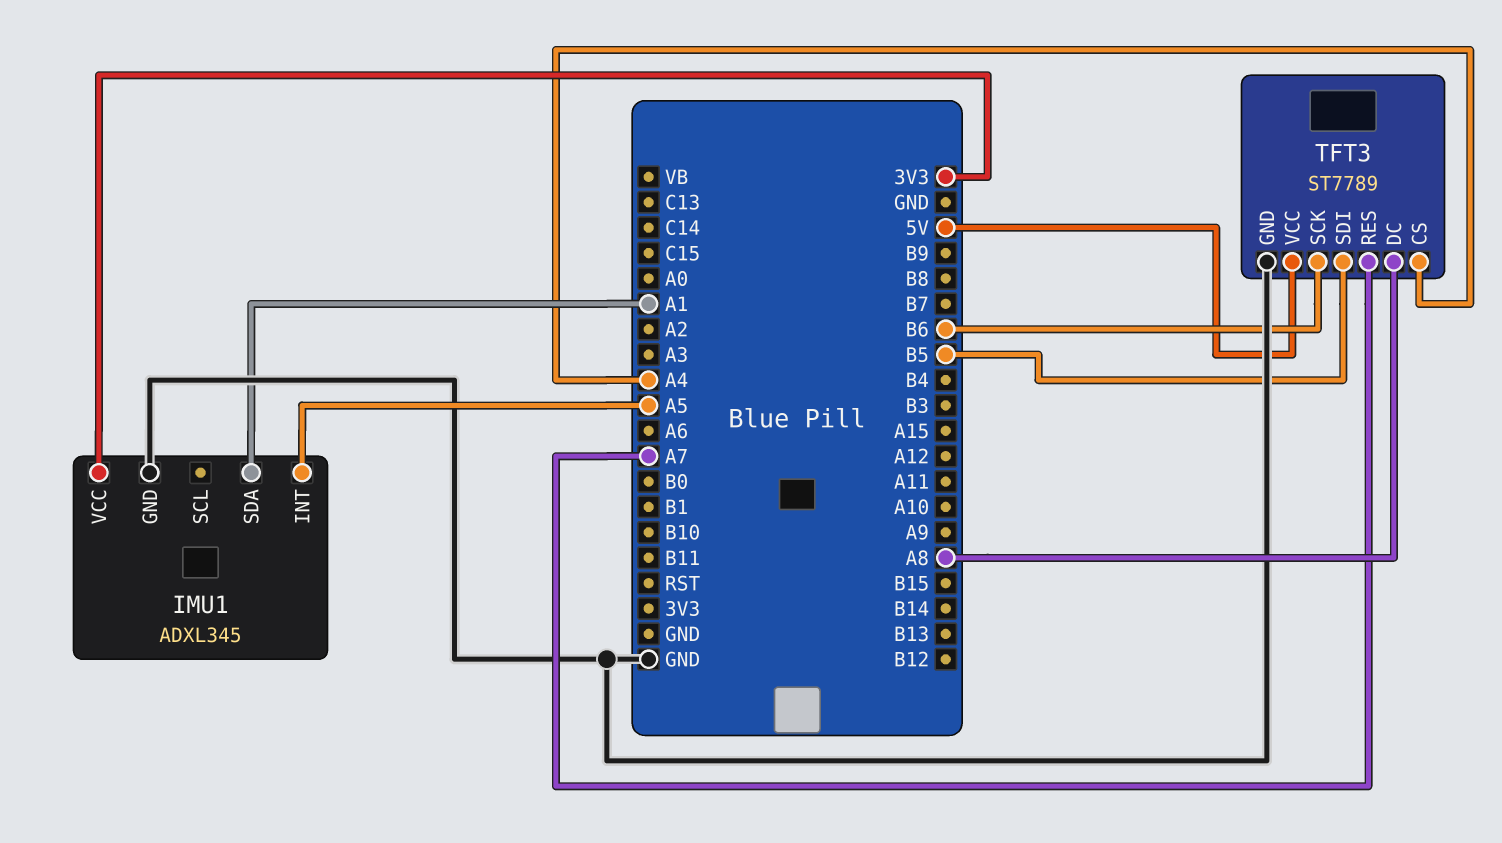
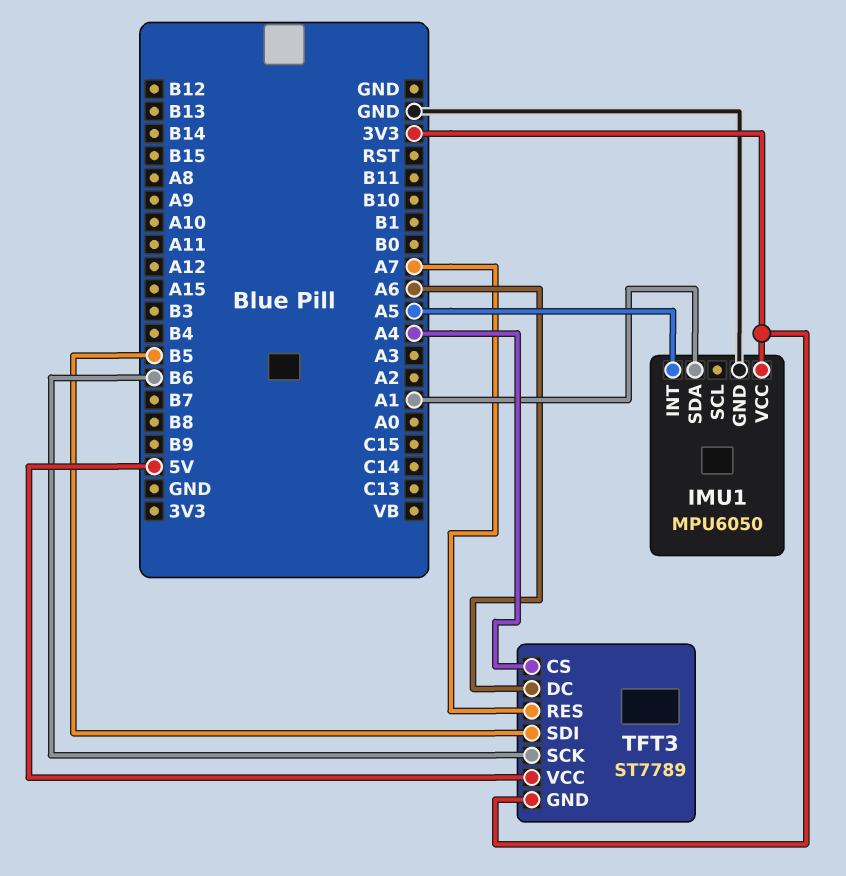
IMU1: ADXL345 -> MPU6050
TFT3 pin DC: A8 -> A6
TFT3 pin GND: GND -> 3V3

